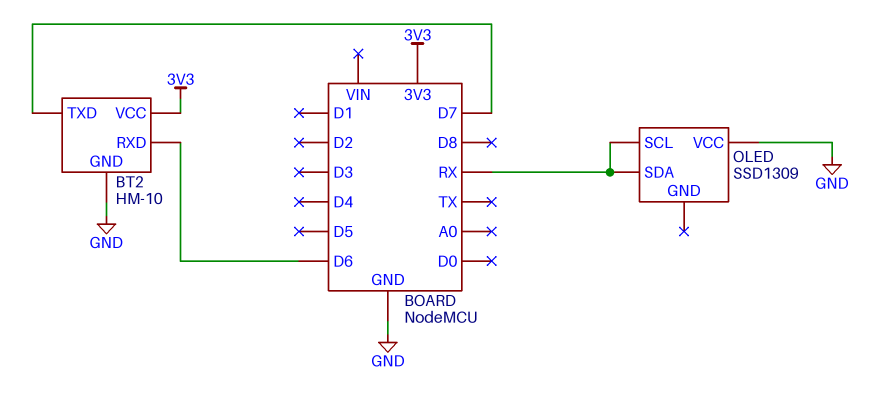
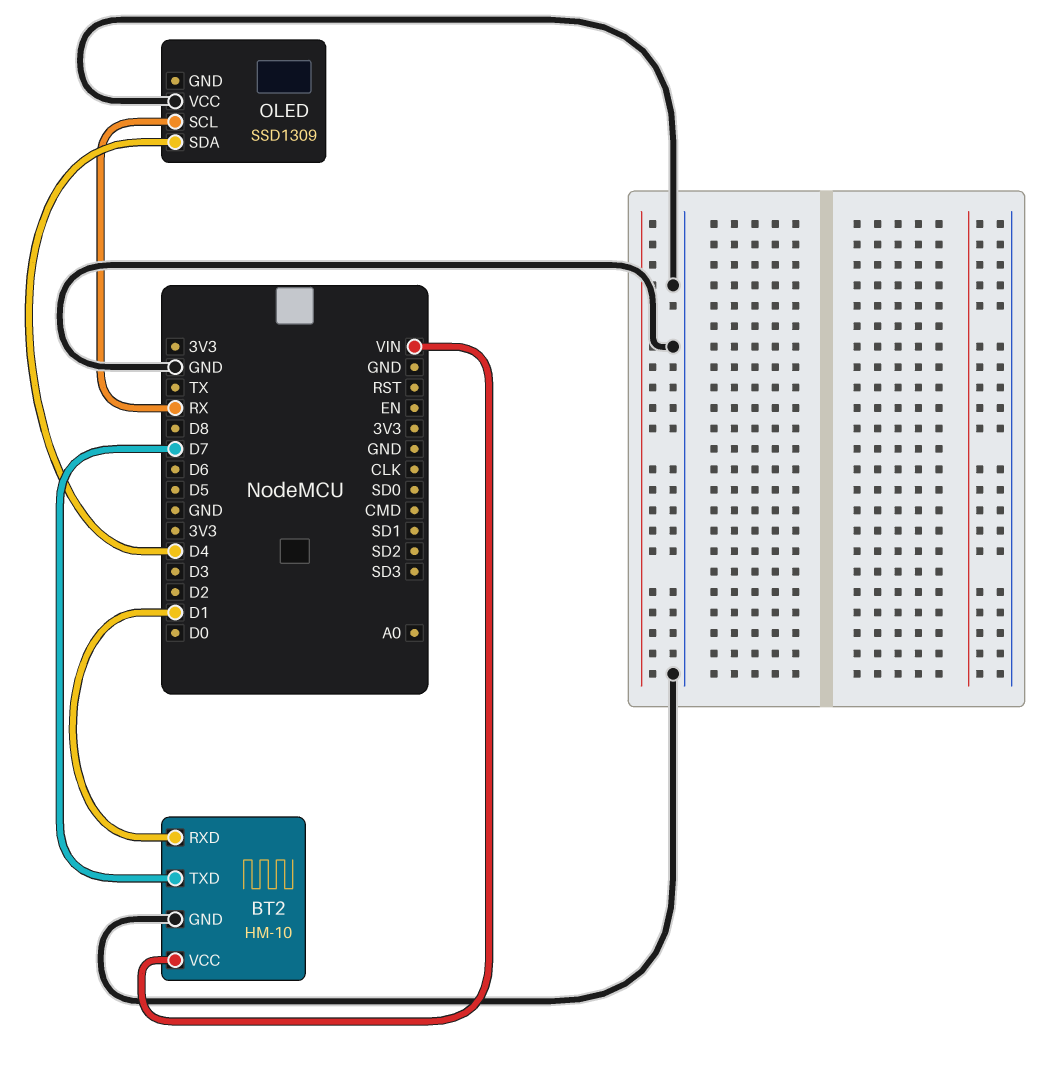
BT2 pin RXD: D6 -> D1
BT2 pin VCC: 3V3 -> VIN
OLED pin SDA: RX -> D4

